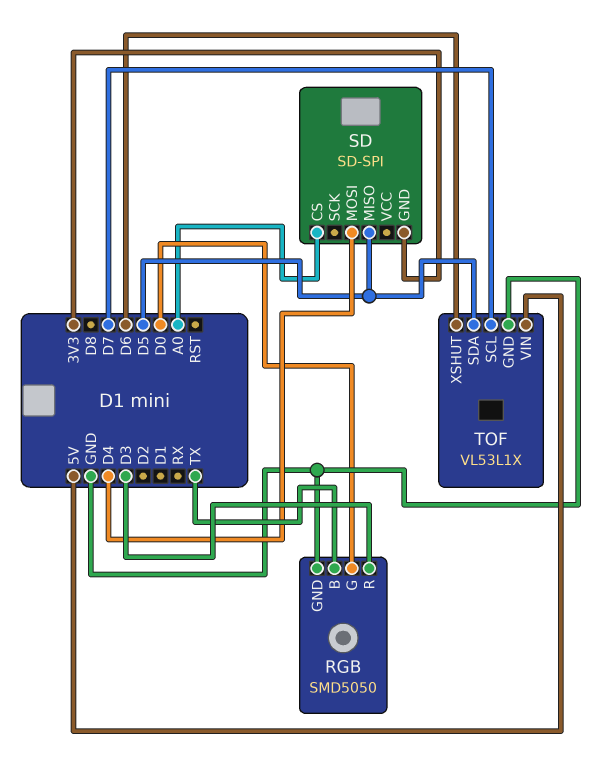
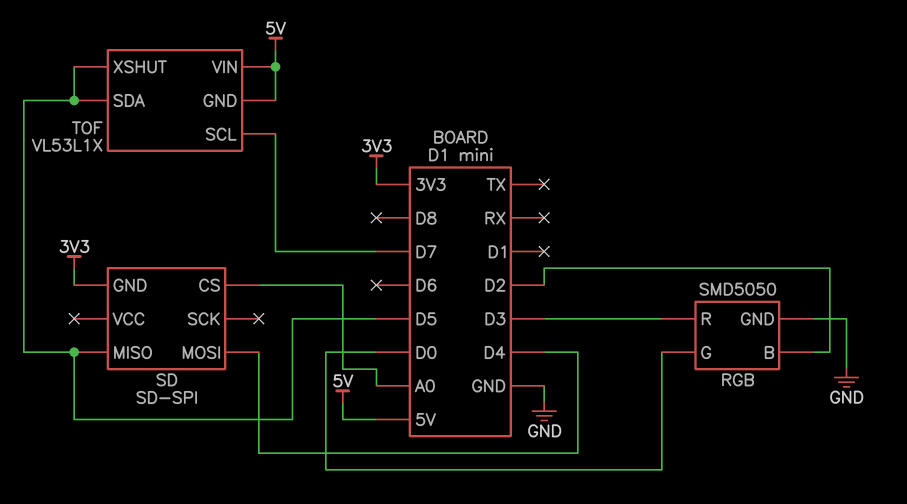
RGB pin B: TX -> D2
TOF pin GND: GND -> 5V
TOF pin XSHUT: D6 -> D5

